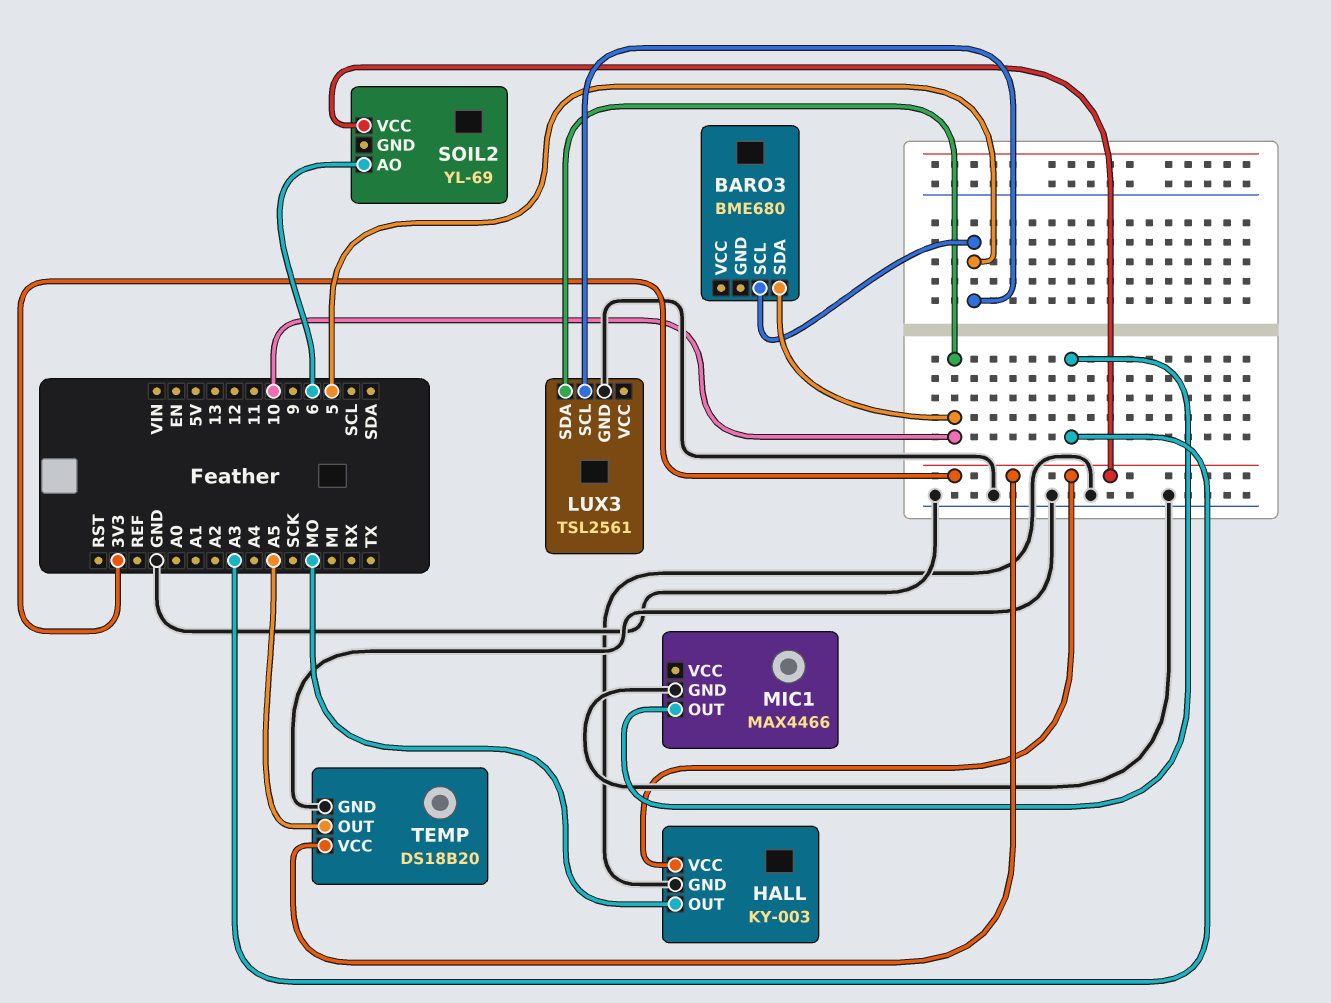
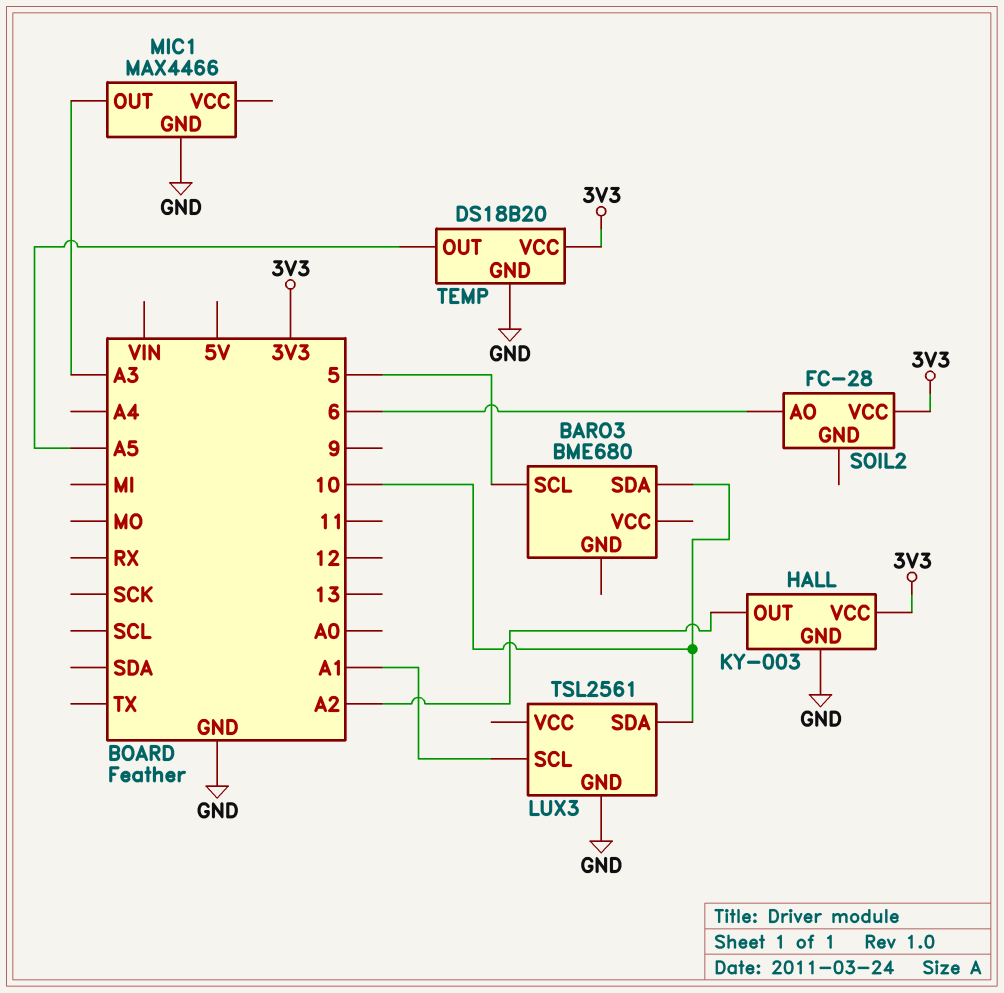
HALL pin OUT: MO -> A2
LUX3 pin SCL: 5 -> A1
SOIL2: YL-69 -> FC-28

